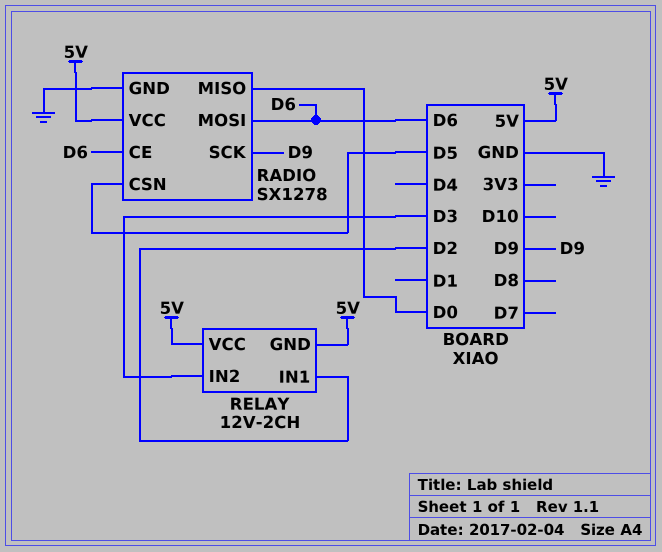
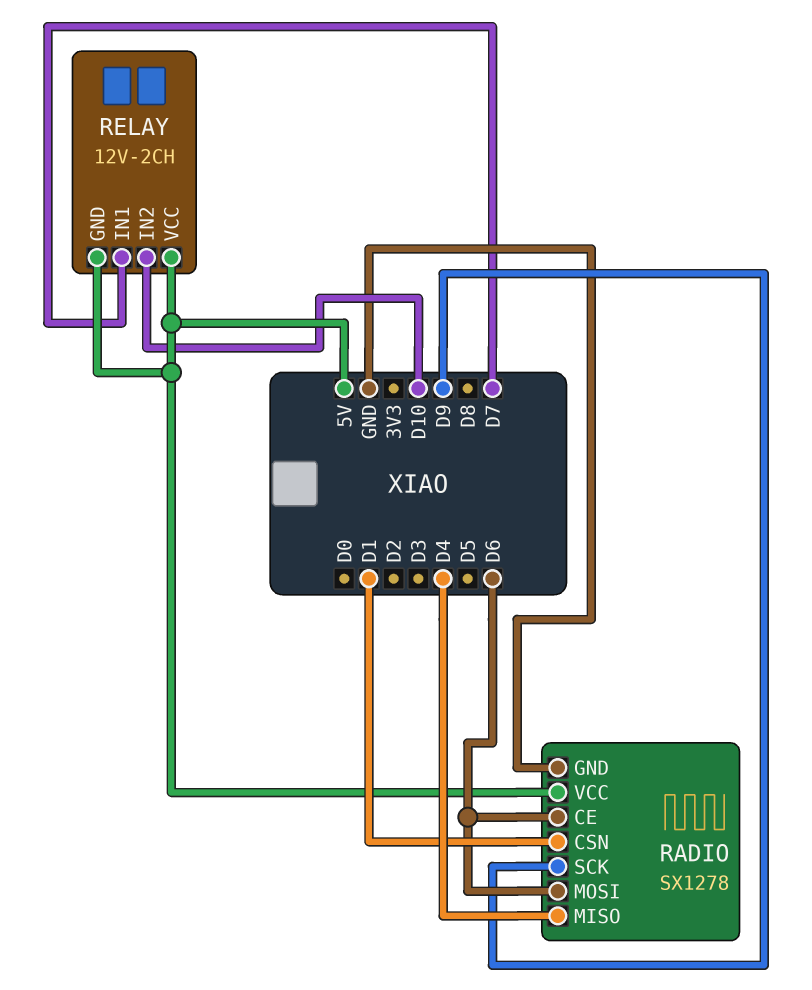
RADIO pin CSN: D5 -> D1
RADIO pin MISO: D0 -> D4
RELAY pin IN1: D2 -> D7
RELAY pin IN2: D3 -> D10

